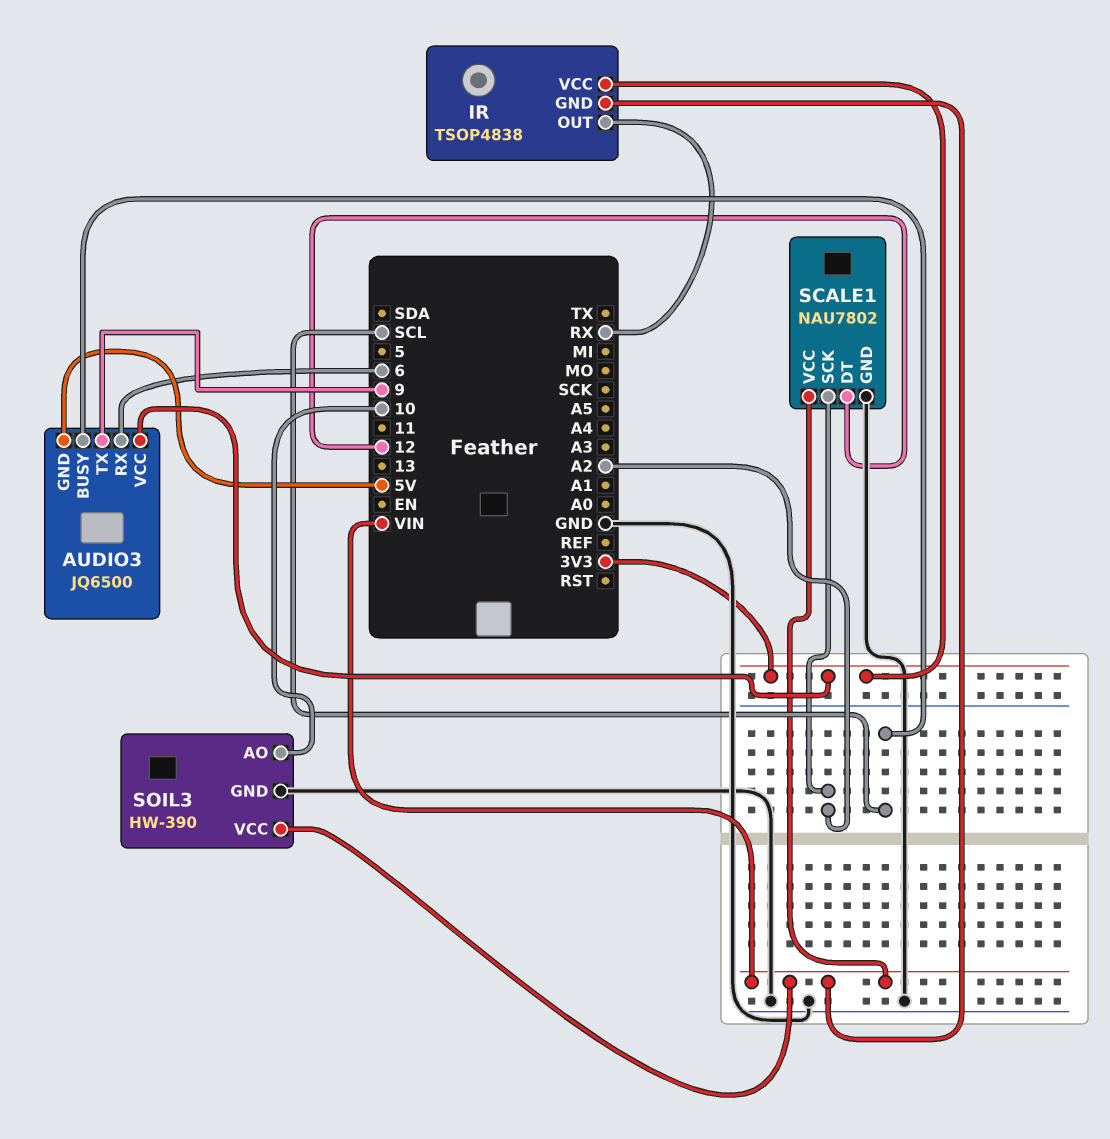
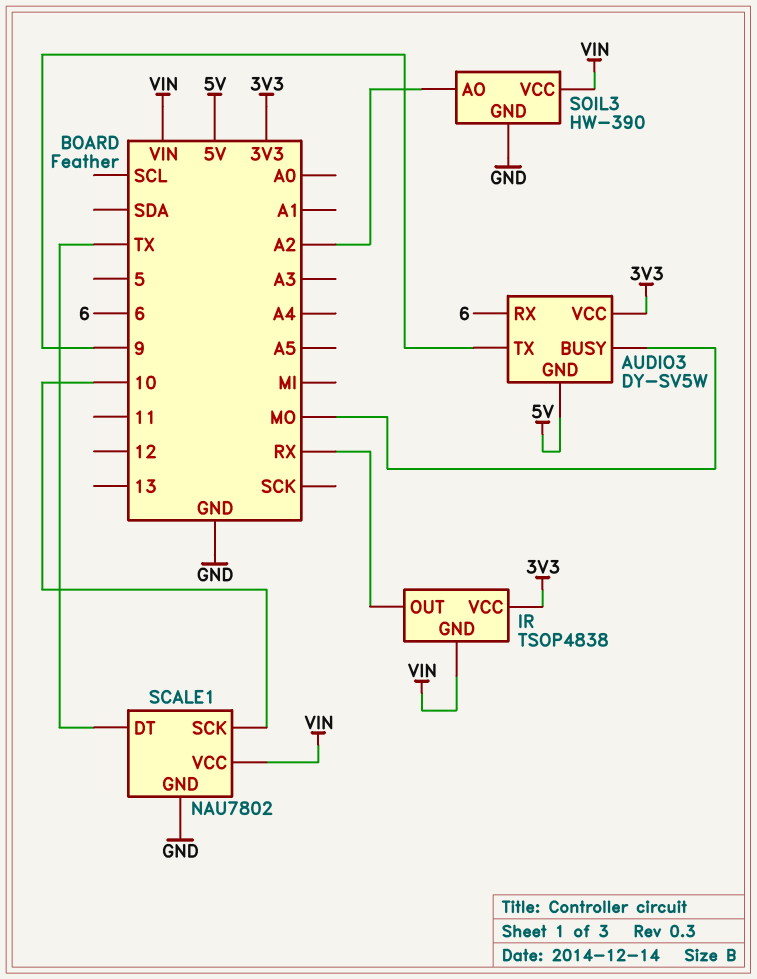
AUDIO3: JQ6500 -> DY-SV5W
AUDIO3 pin BUSY: SCL -> MO
SCALE1 pin DT: 12 -> TX
SCALE1 pin SCK: A2 -> 10
SOIL3 pin AO: 10 -> A2

